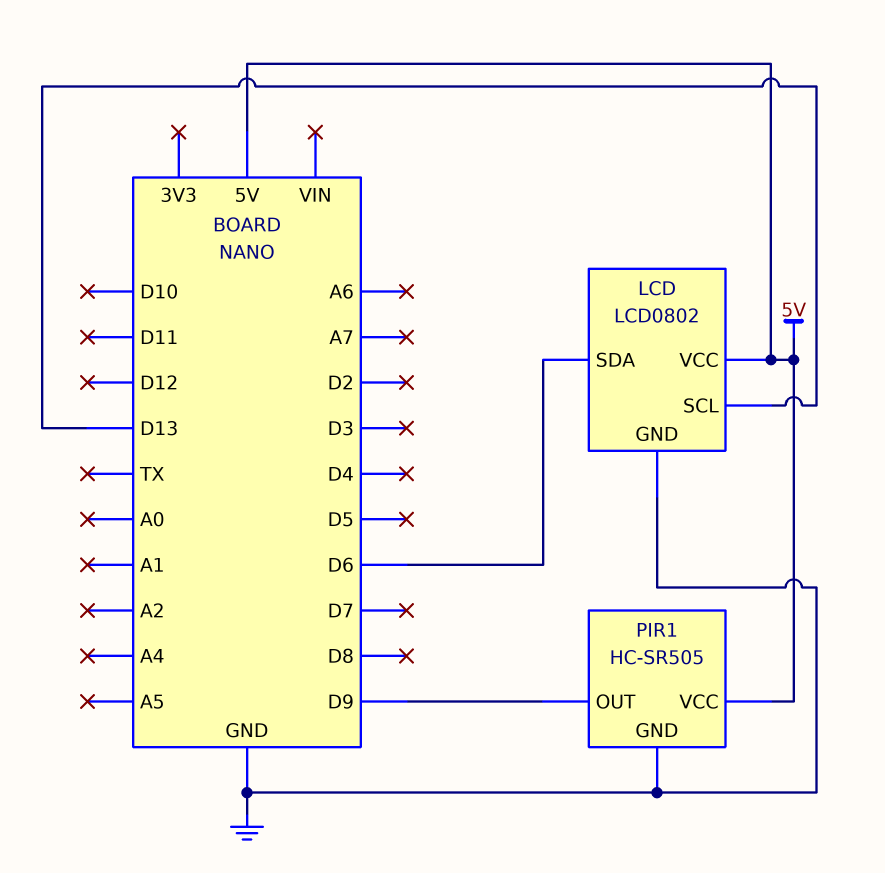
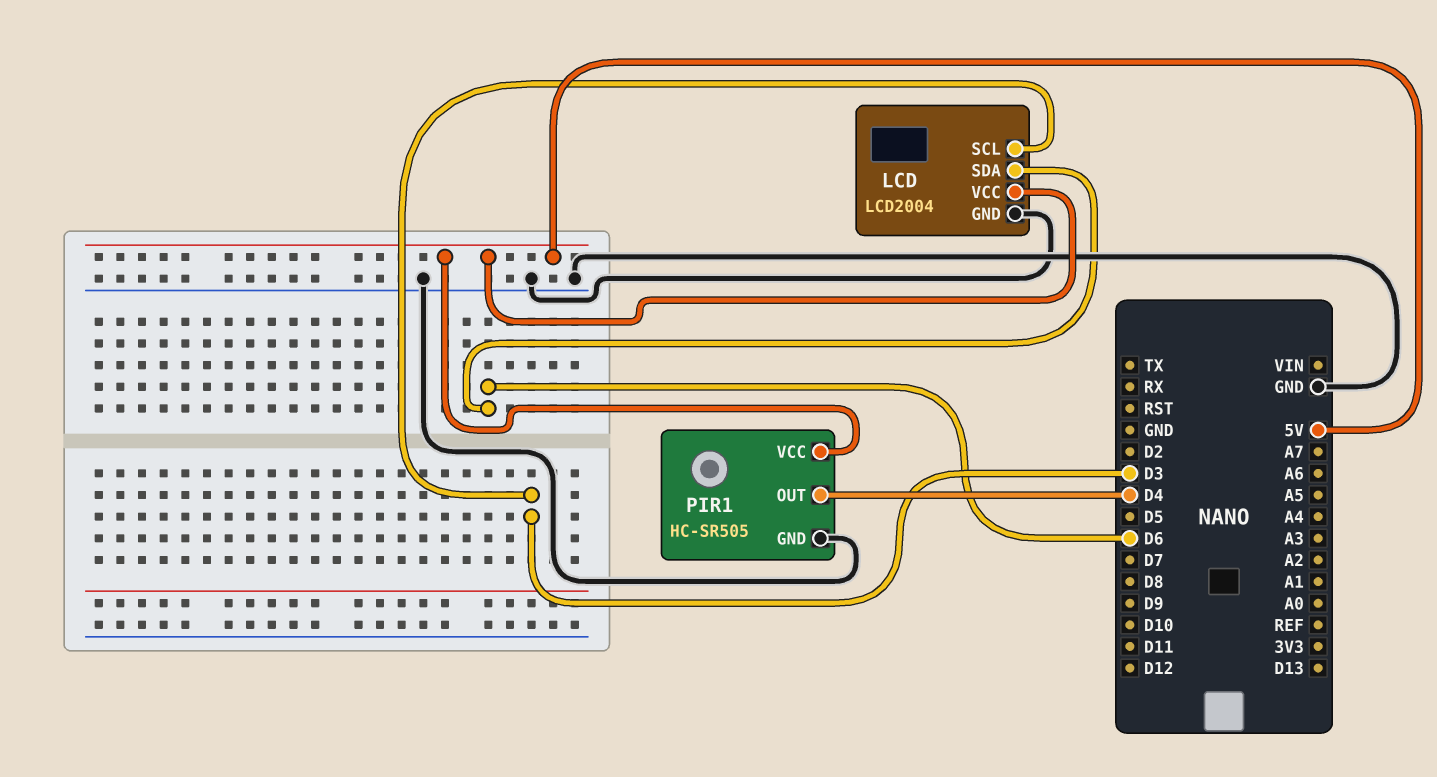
LCD: LCD0802 -> LCD2004
LCD pin SCL: D13 -> D3
PIR1 pin OUT: D9 -> D4

